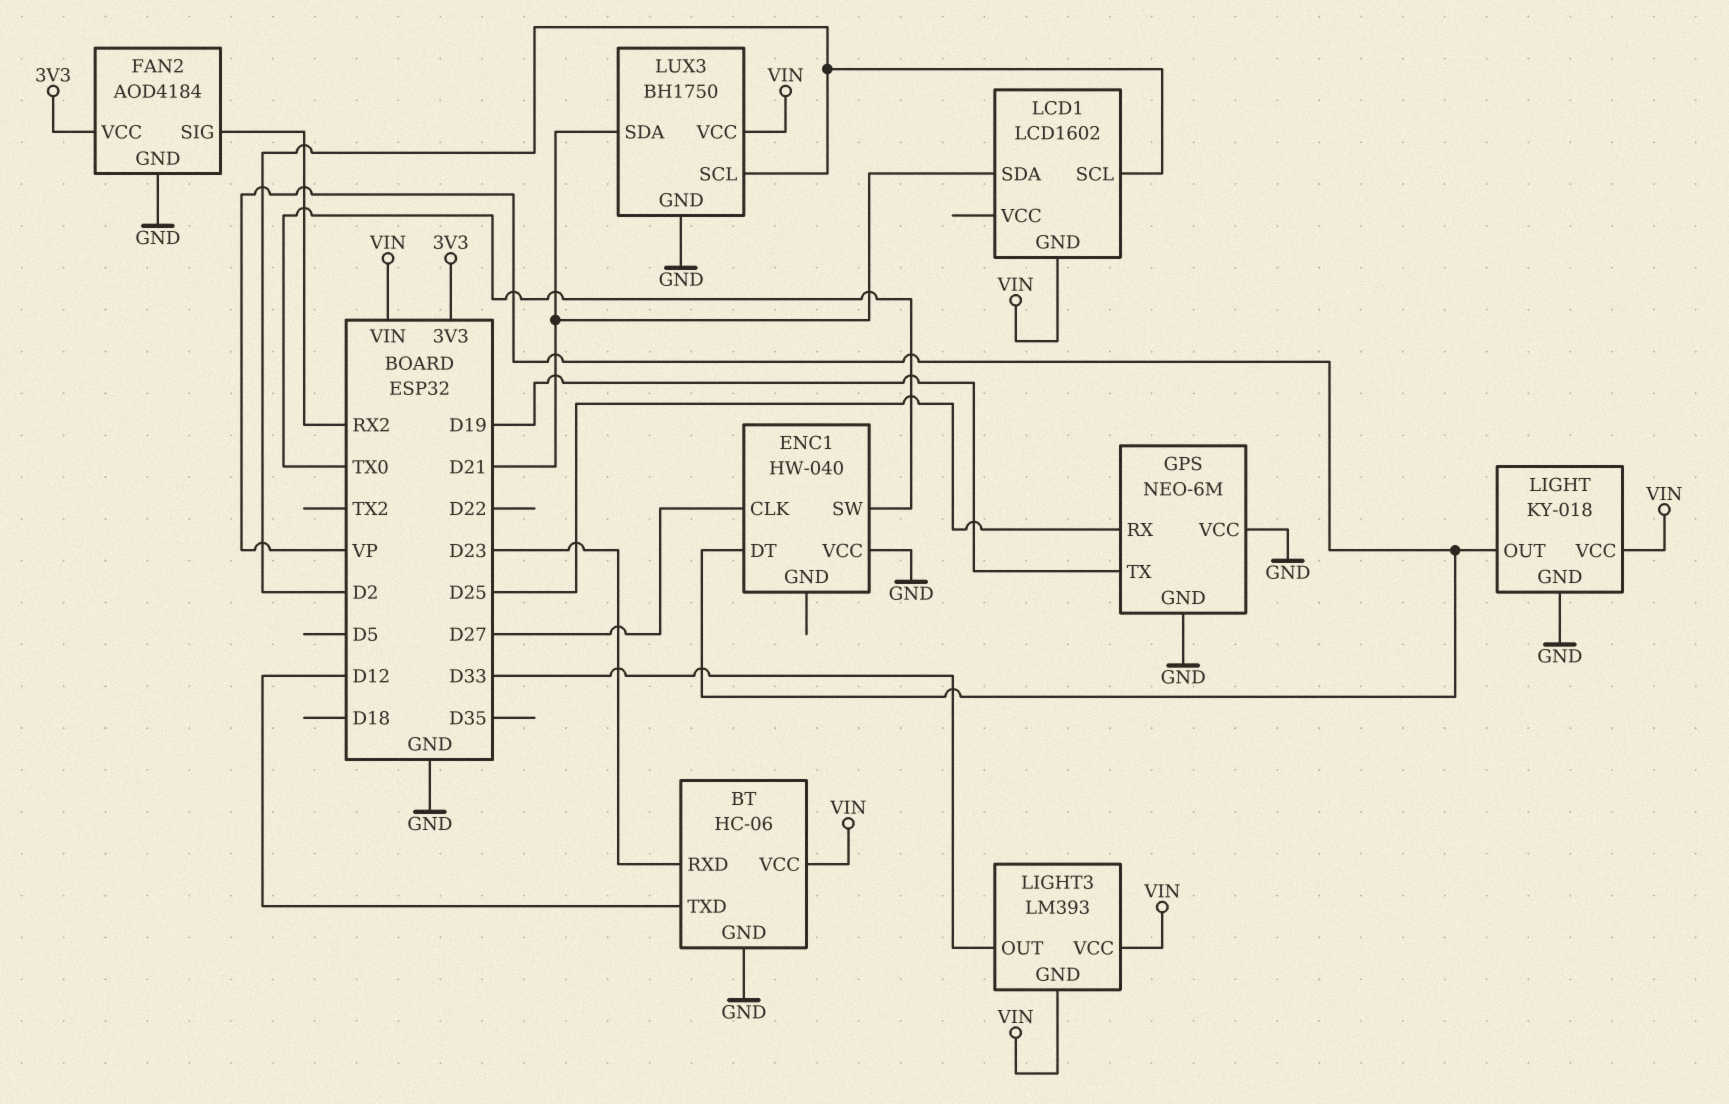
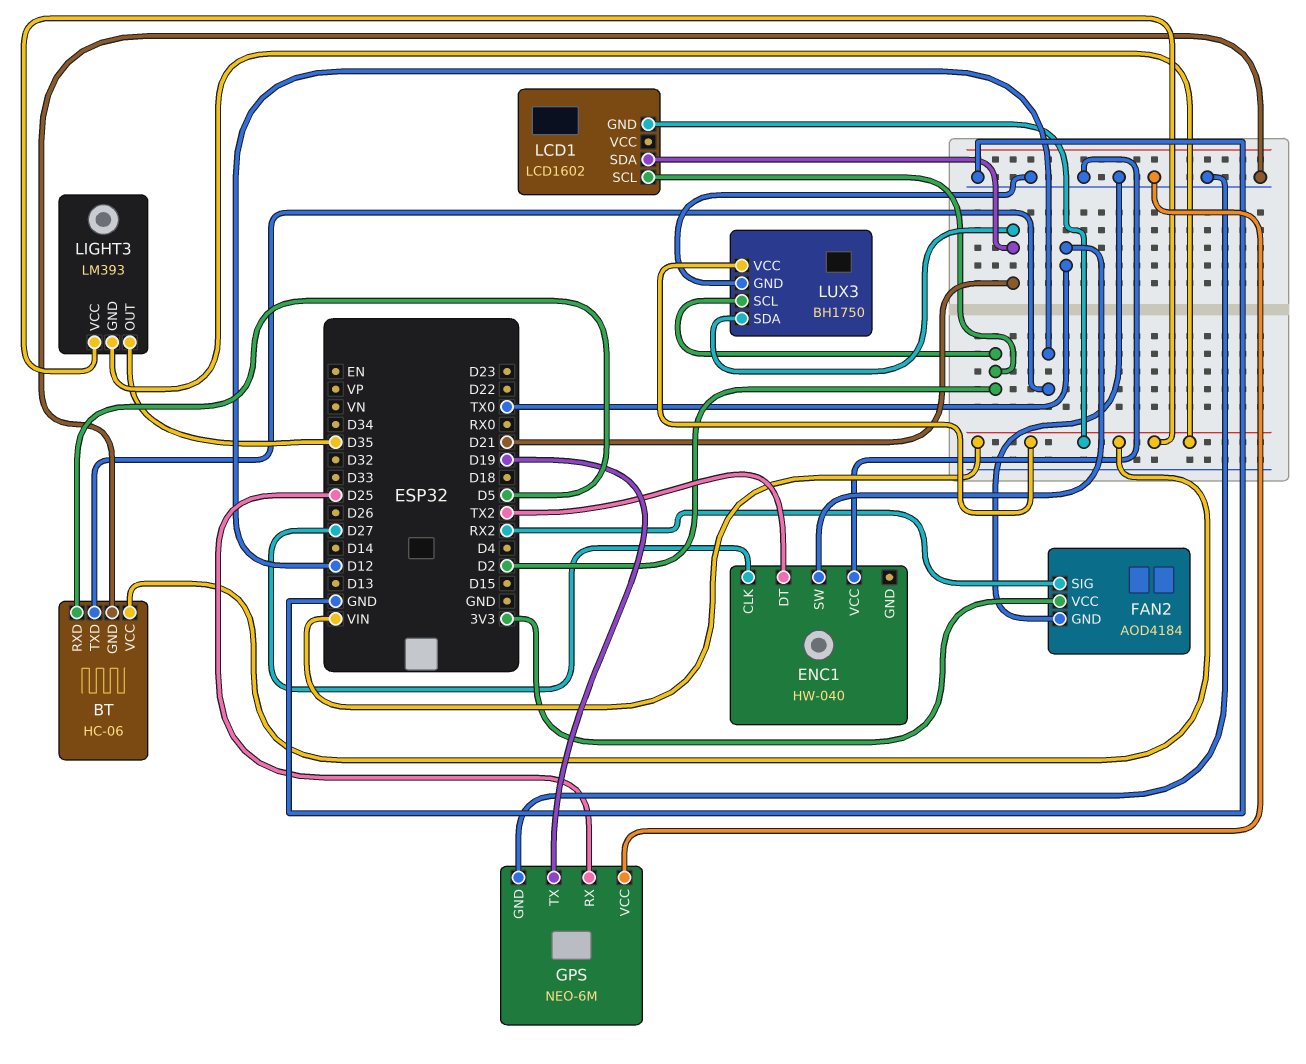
BT pin RXD: D23 -> D5
ENC1 pin DT: VP -> TX2
LIGHT: KY-018 -> none
LIGHT pin GND: GND -> none
LIGHT pin OUT: VP -> none
LIGHT pin VCC: VIN -> none
LIGHT3 pin OUT: D33 -> D35

